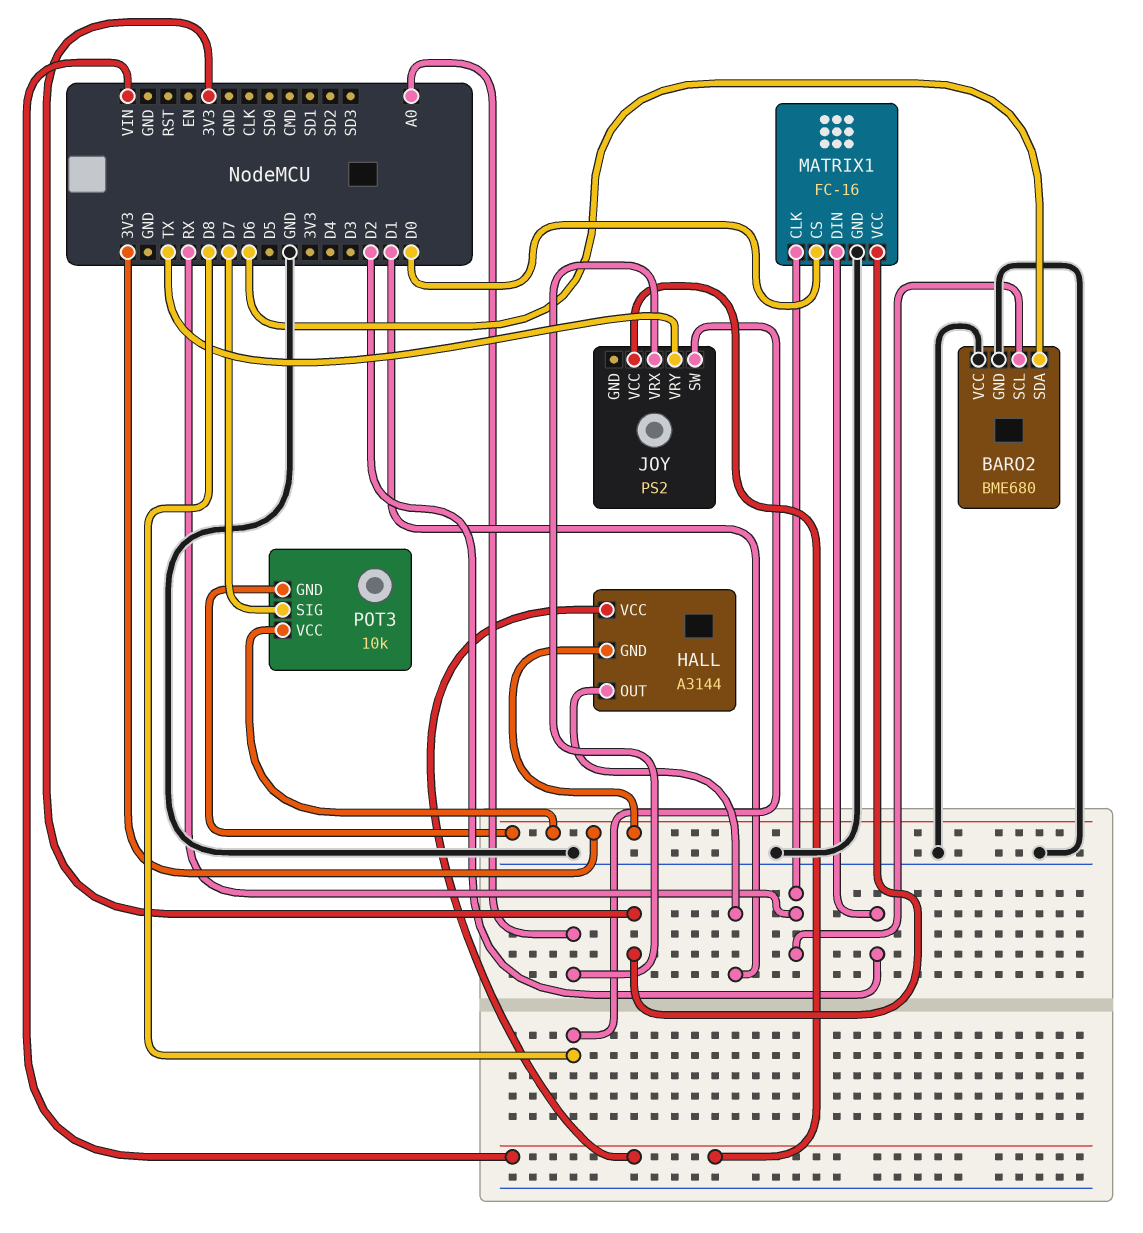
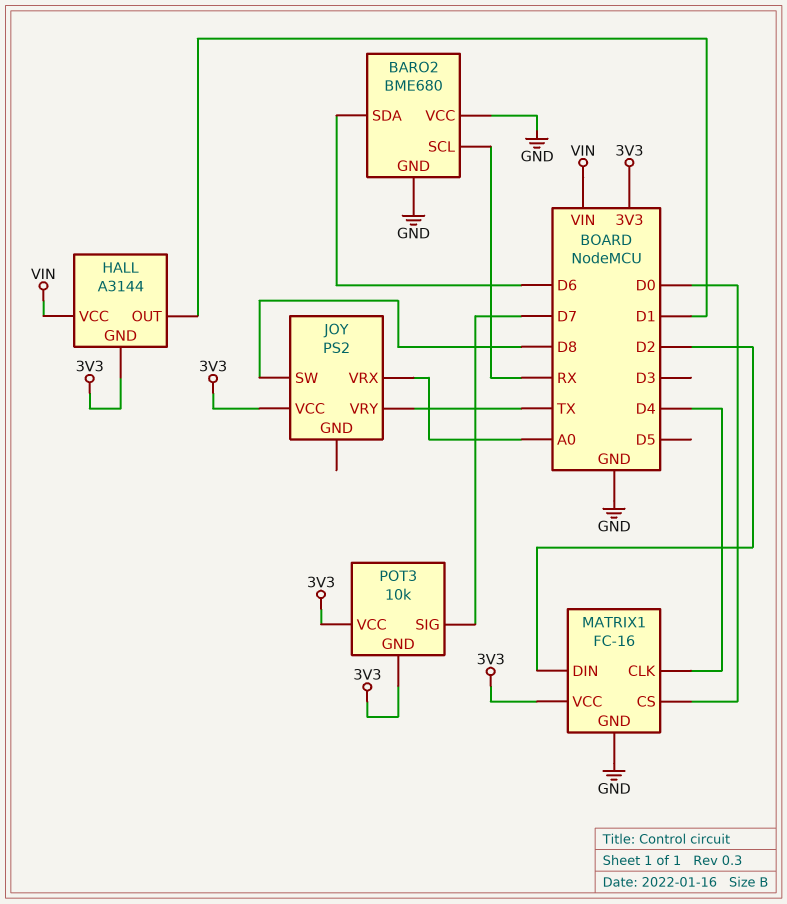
JOY pin VCC: VIN -> 3V3
MATRIX1 pin CLK: RX -> D4

